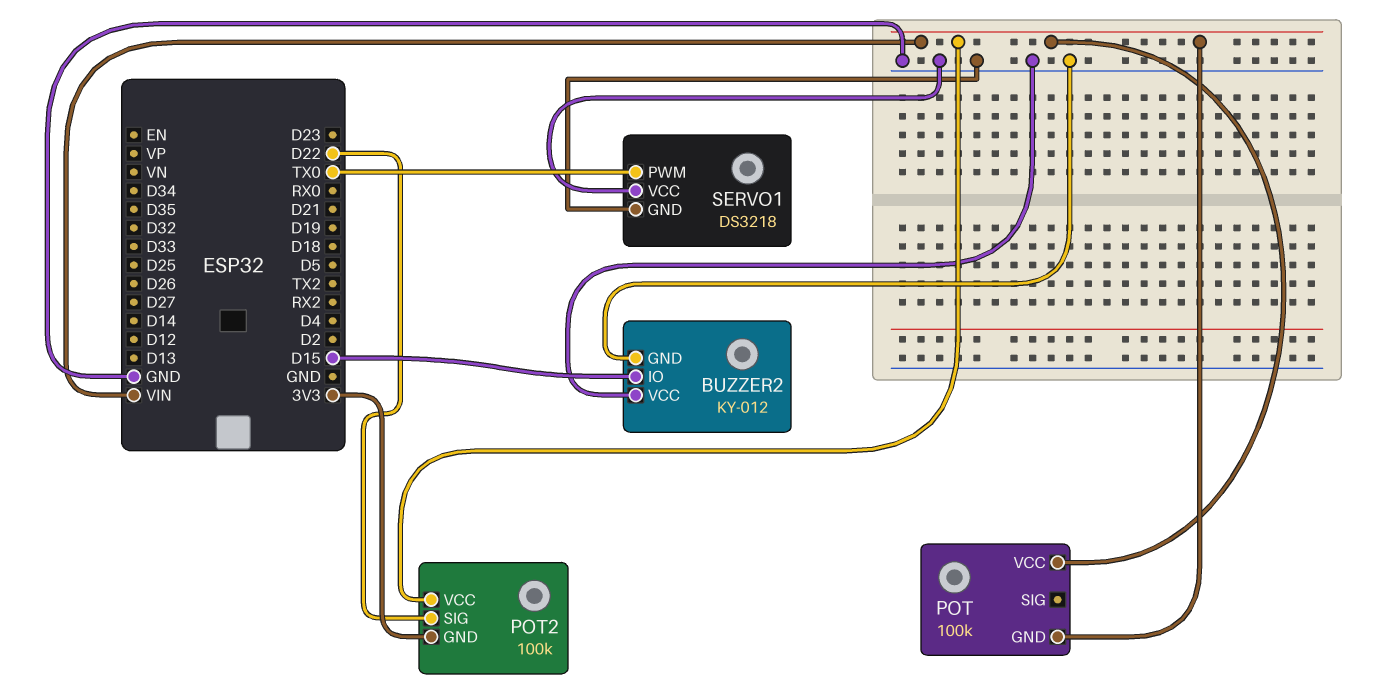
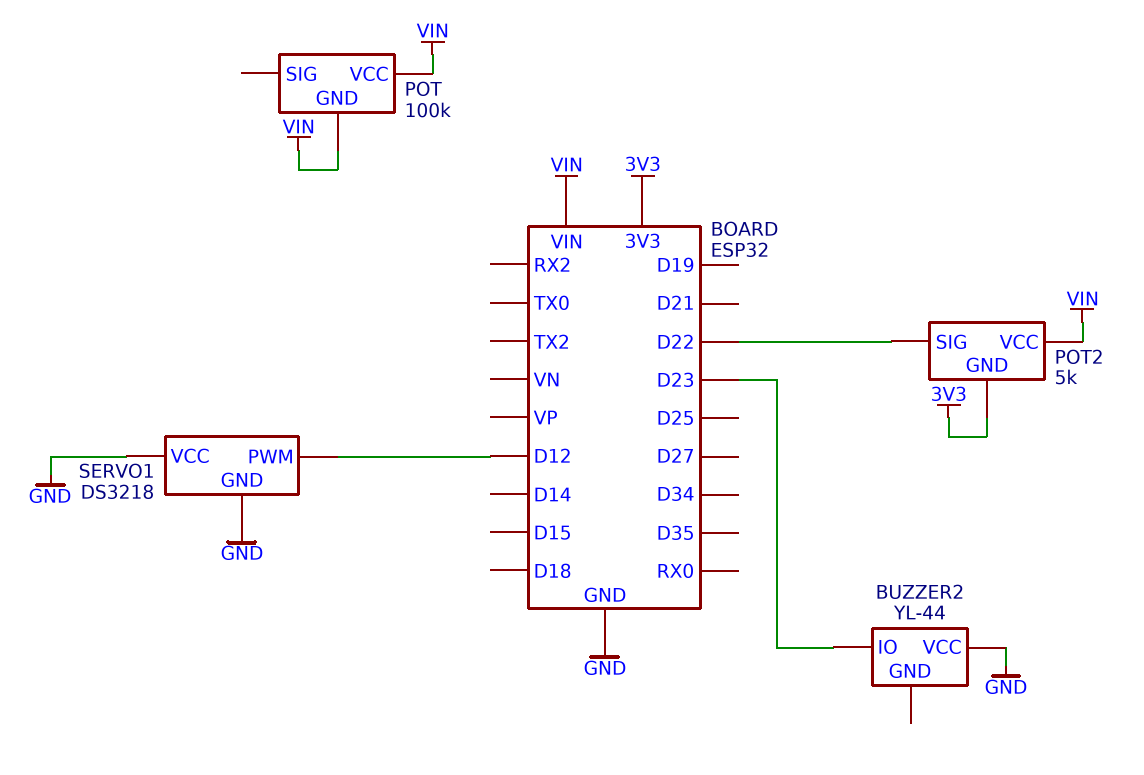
BUZZER2: KY-012 -> YL-44
BUZZER2 pin GND: GND -> none
BUZZER2 pin IO: D15 -> D23
POT2: 100k -> 5k
SERVO1 pin PWM: TX0 -> D12

